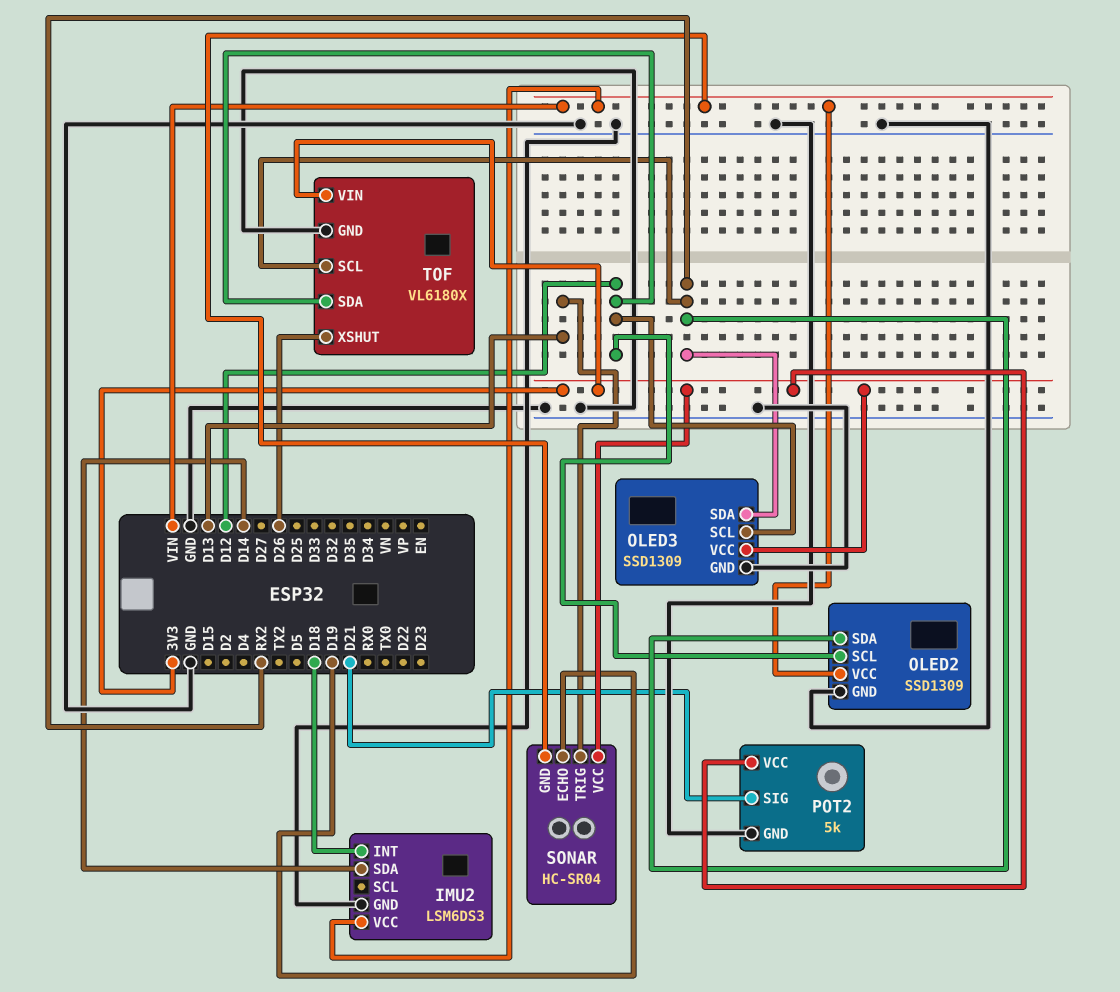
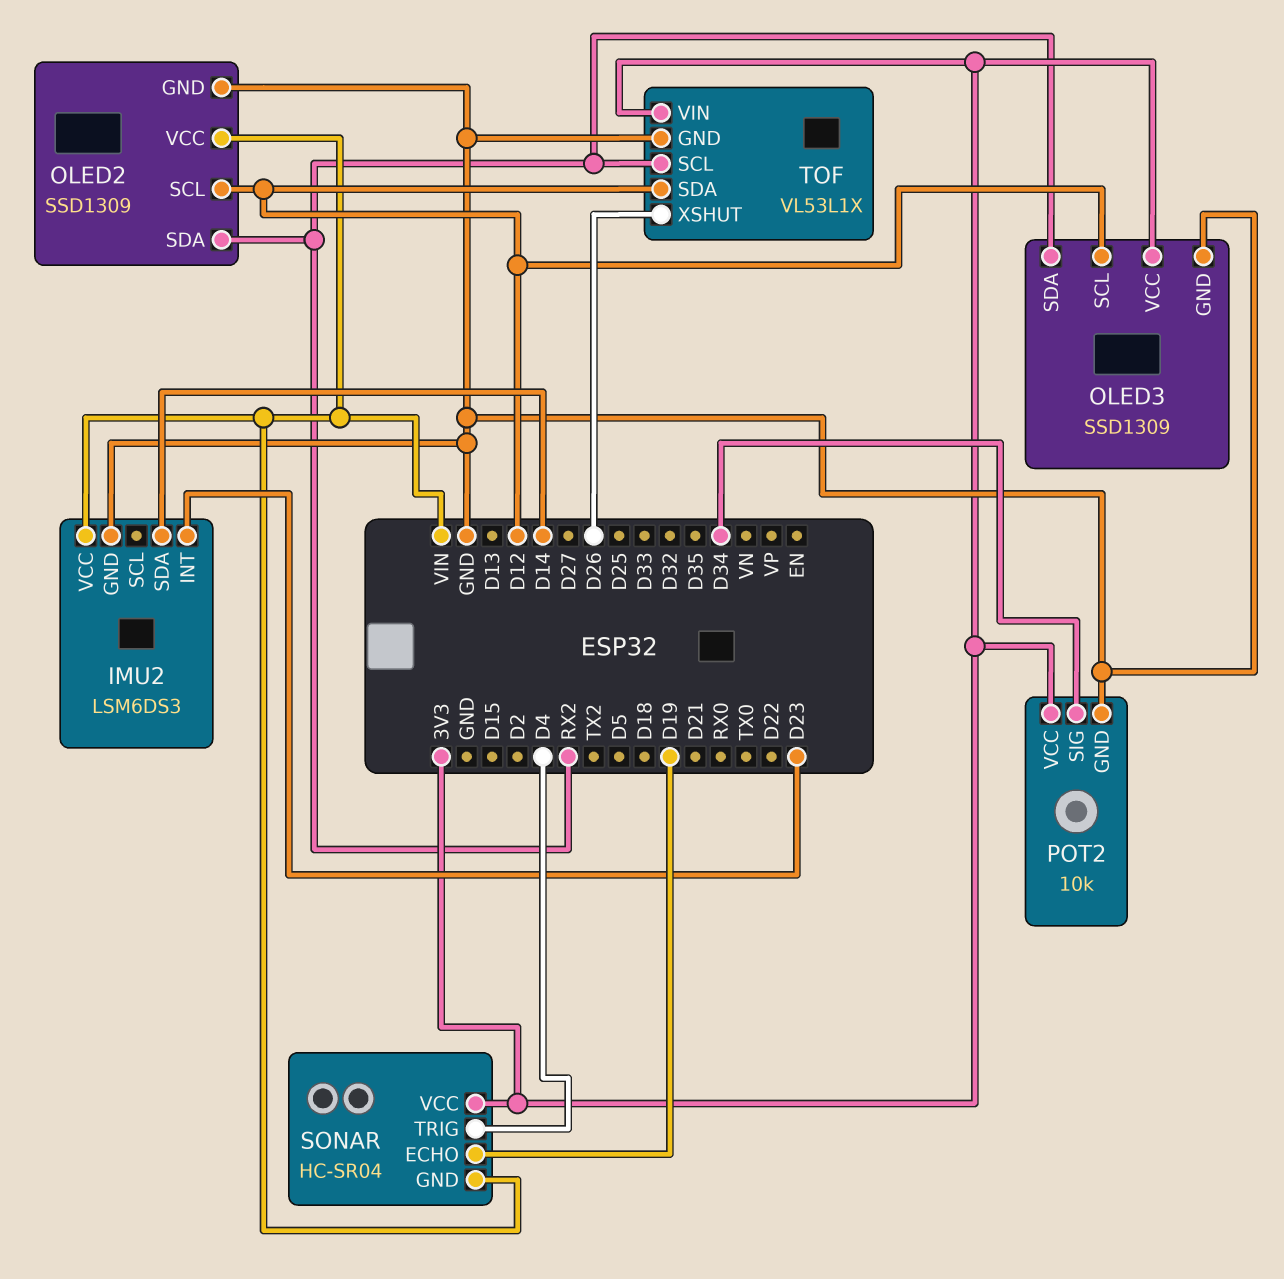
IMU2 pin INT: D18 -> D23
POT2: 5k -> 10k
POT2 pin SIG: D21 -> D34
SONAR pin TRIG: D13 -> D4
TOF: VL6180X -> VL53L1X

